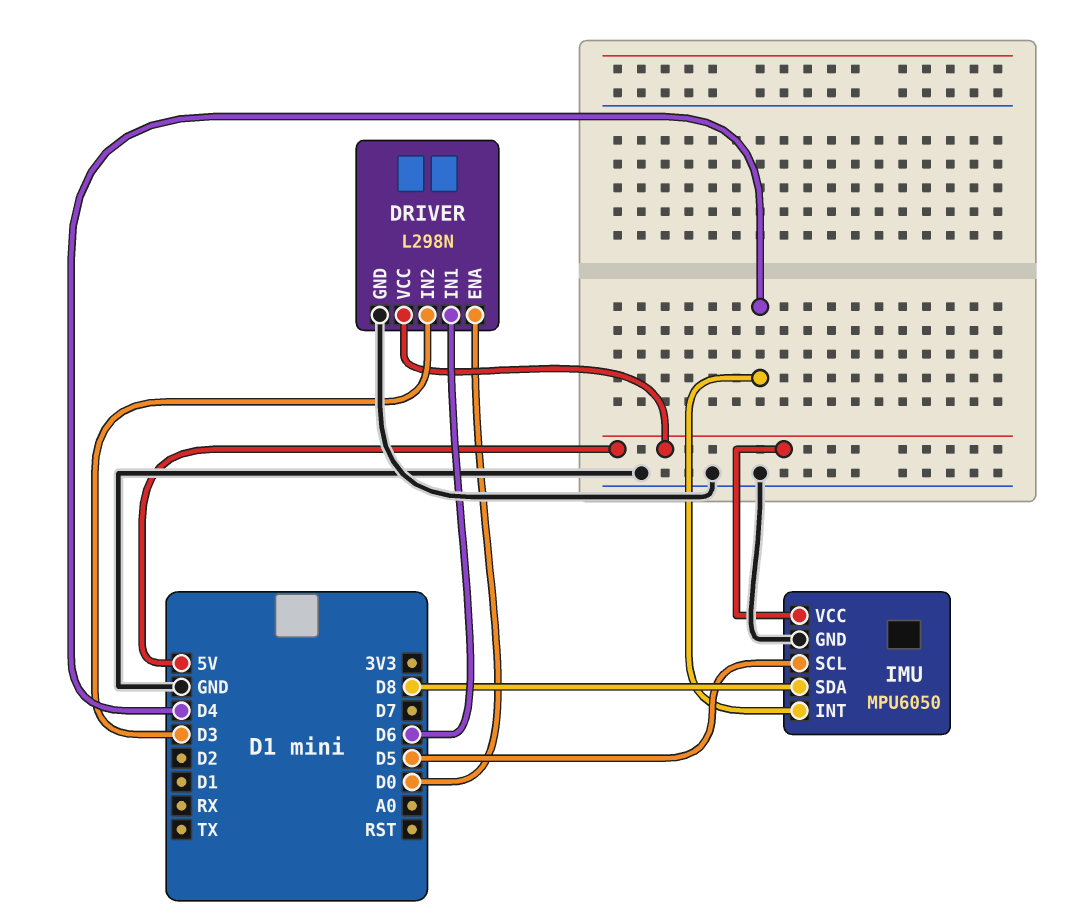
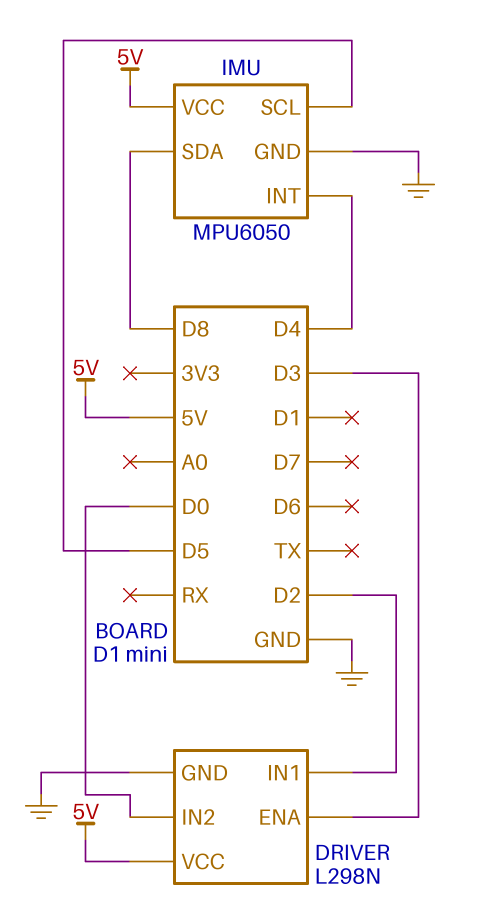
DRIVER pin ENA: D0 -> D3
DRIVER pin IN1: D6 -> D2
DRIVER pin IN2: D3 -> D0

